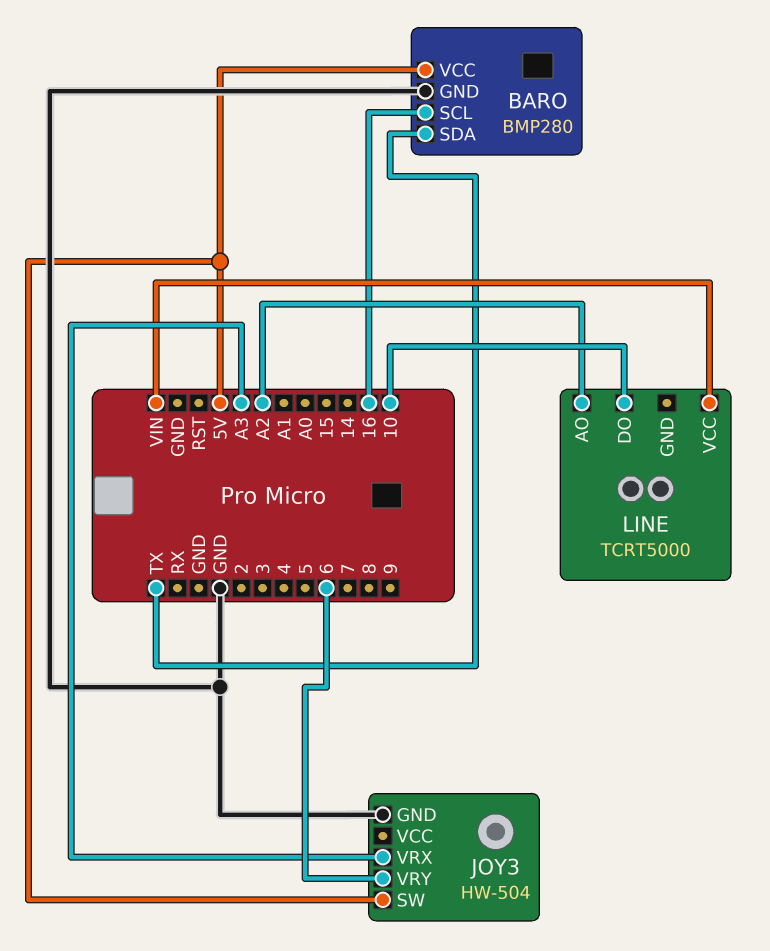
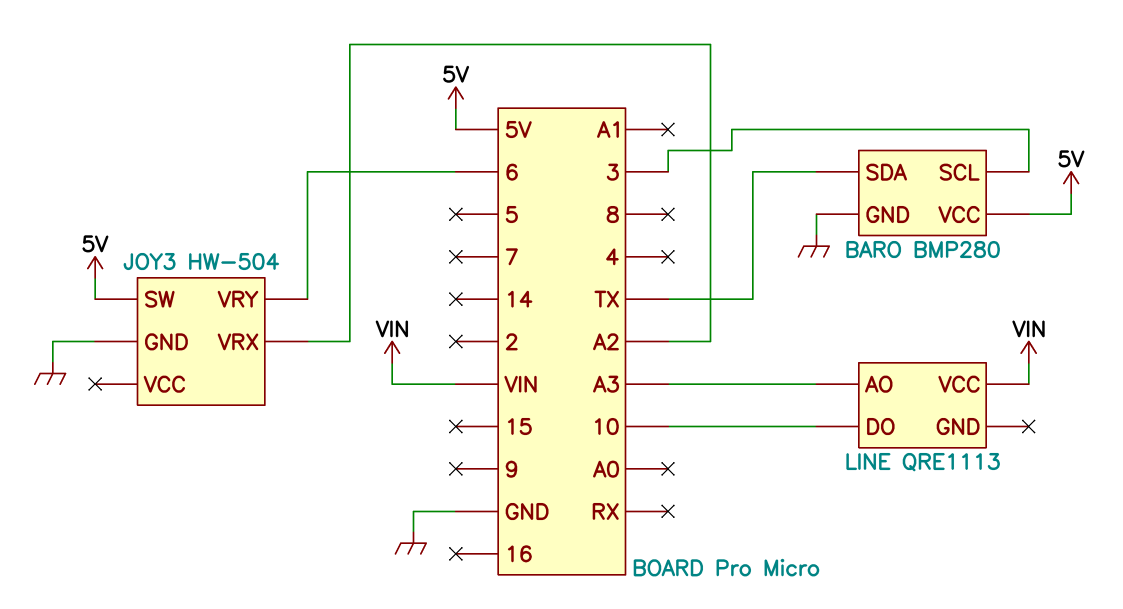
BARO pin SCL: 16 -> 3
JOY3 pin VRX: A3 -> A2
LINE: TCRT5000 -> QRE1113
LINE pin AO: A2 -> A3

